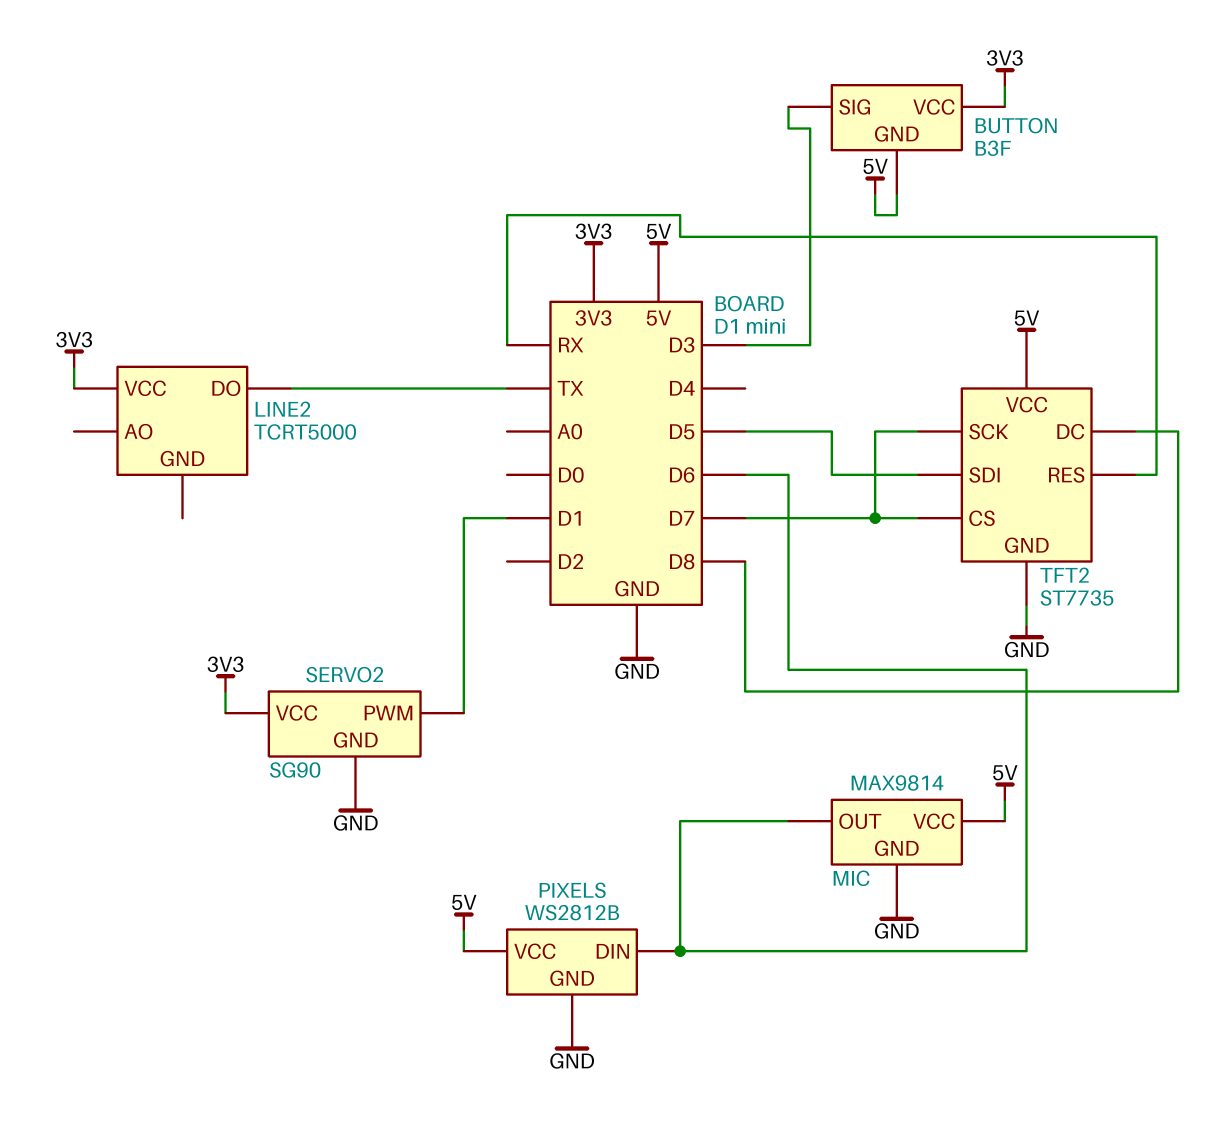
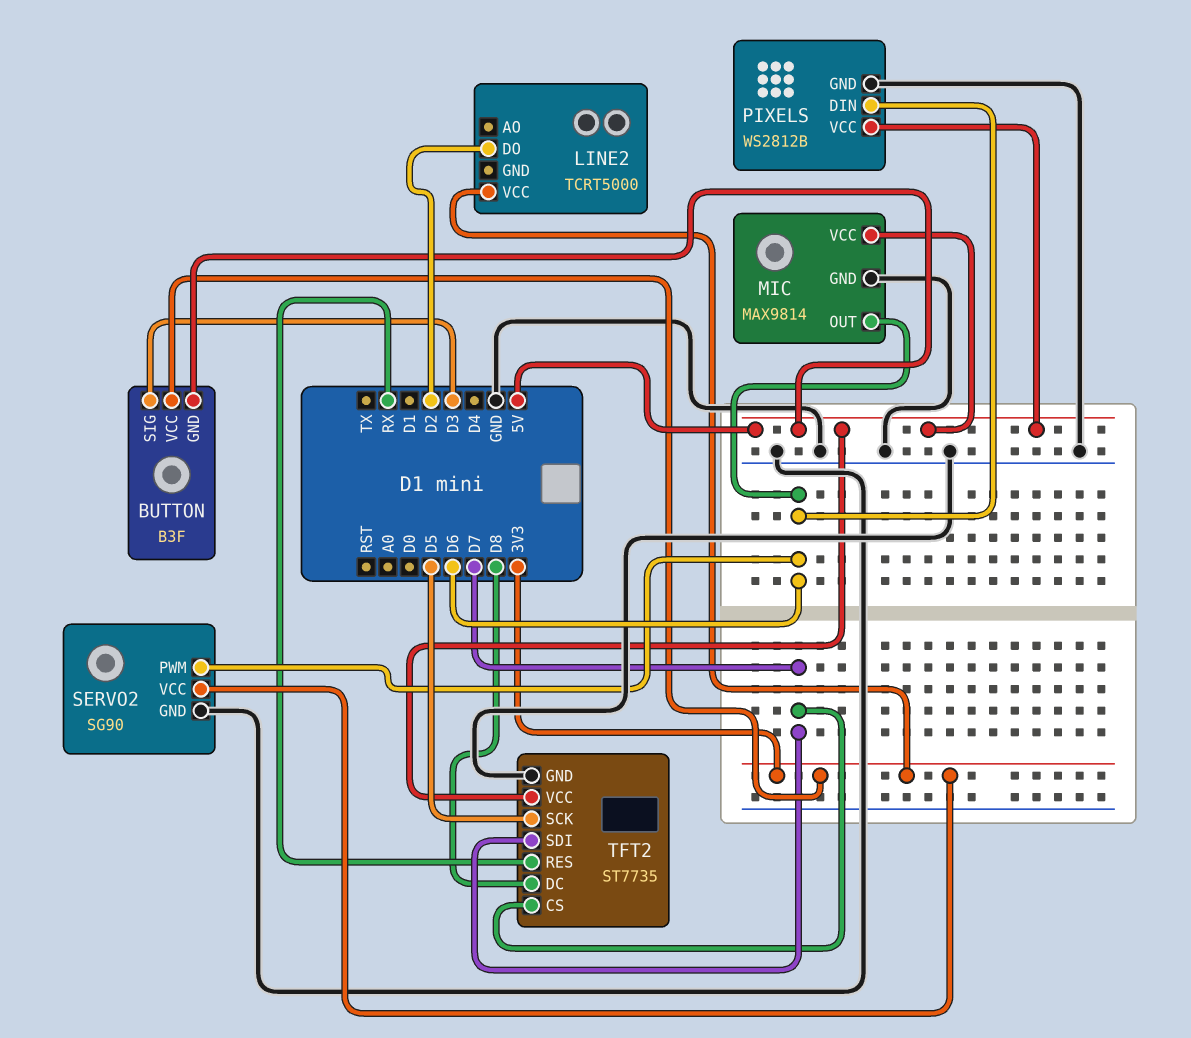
LINE2 pin DO: TX -> D2
SERVO2 pin PWM: D1 -> D6
TFT2 pin SCK: D7 -> D5
TFT2 pin SDI: D5 -> D7

